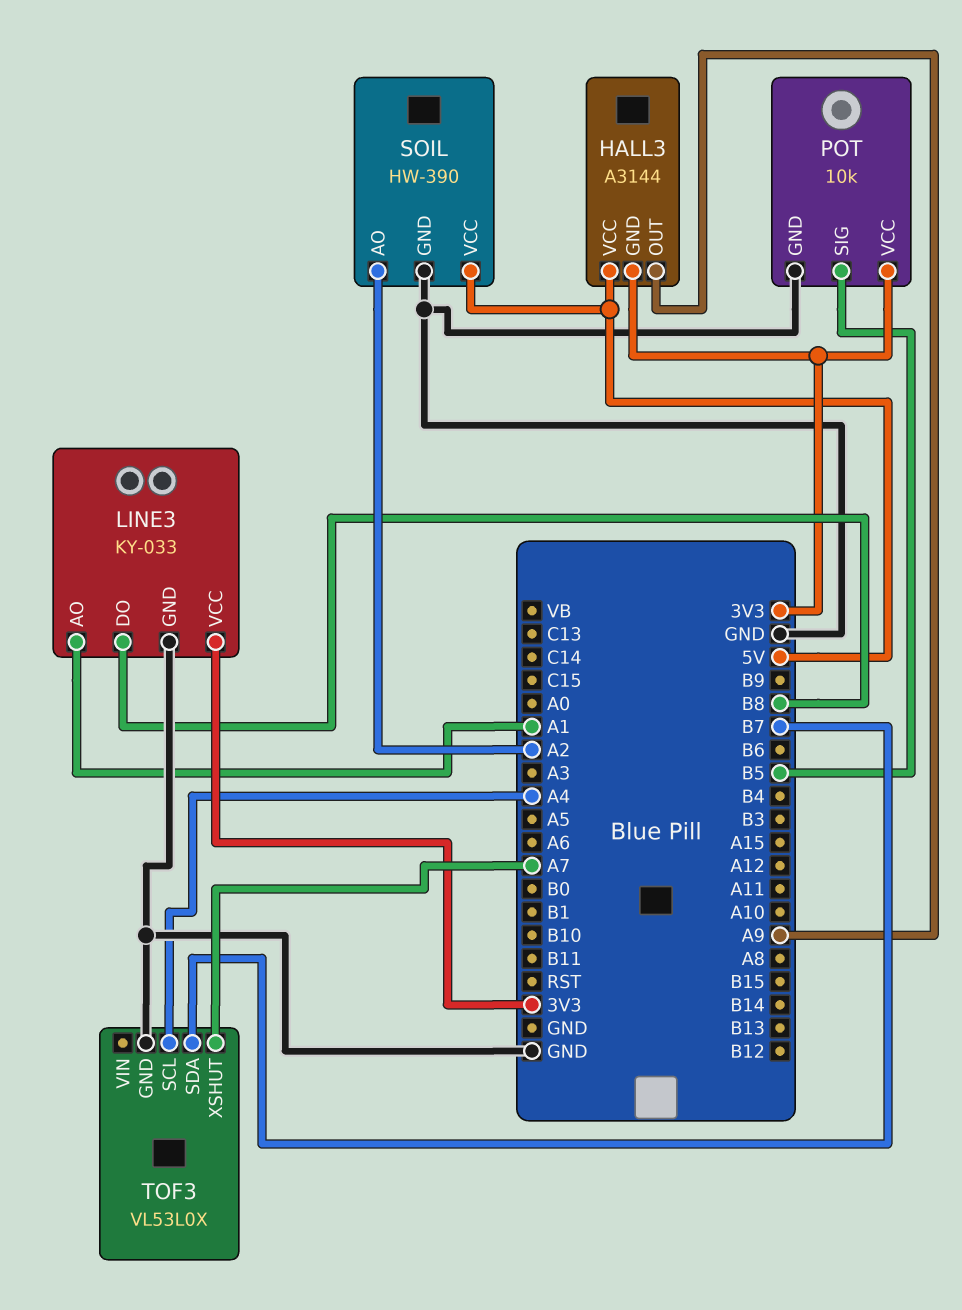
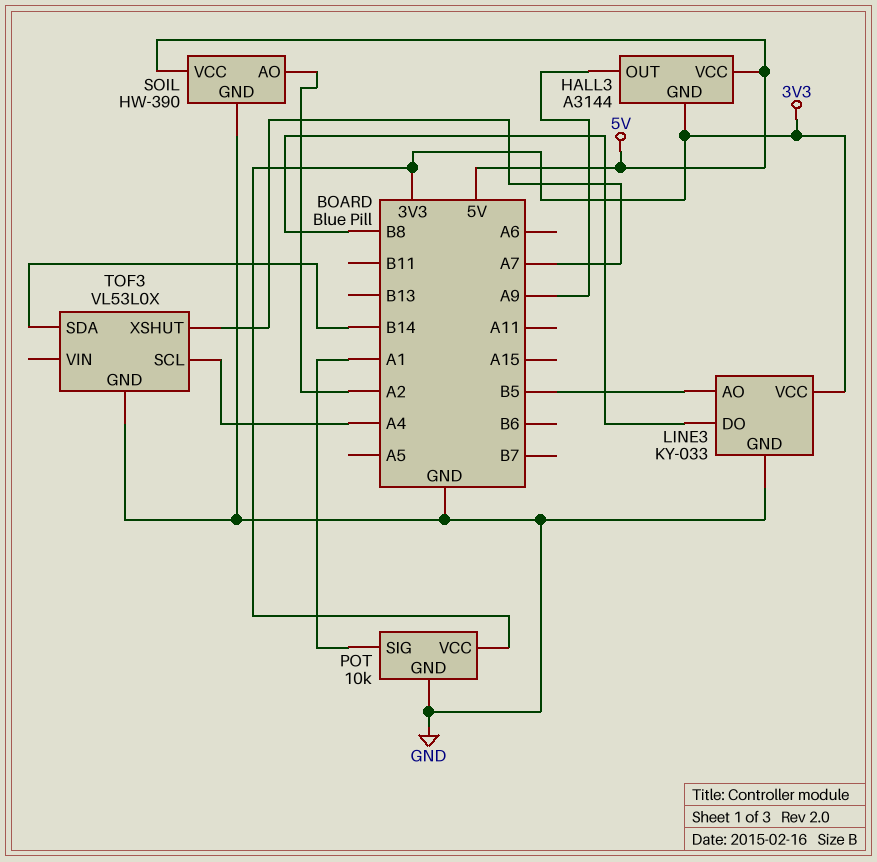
LINE3 pin AO: A1 -> B5
POT pin SIG: B5 -> A1
TOF3 pin SDA: B7 -> B14

